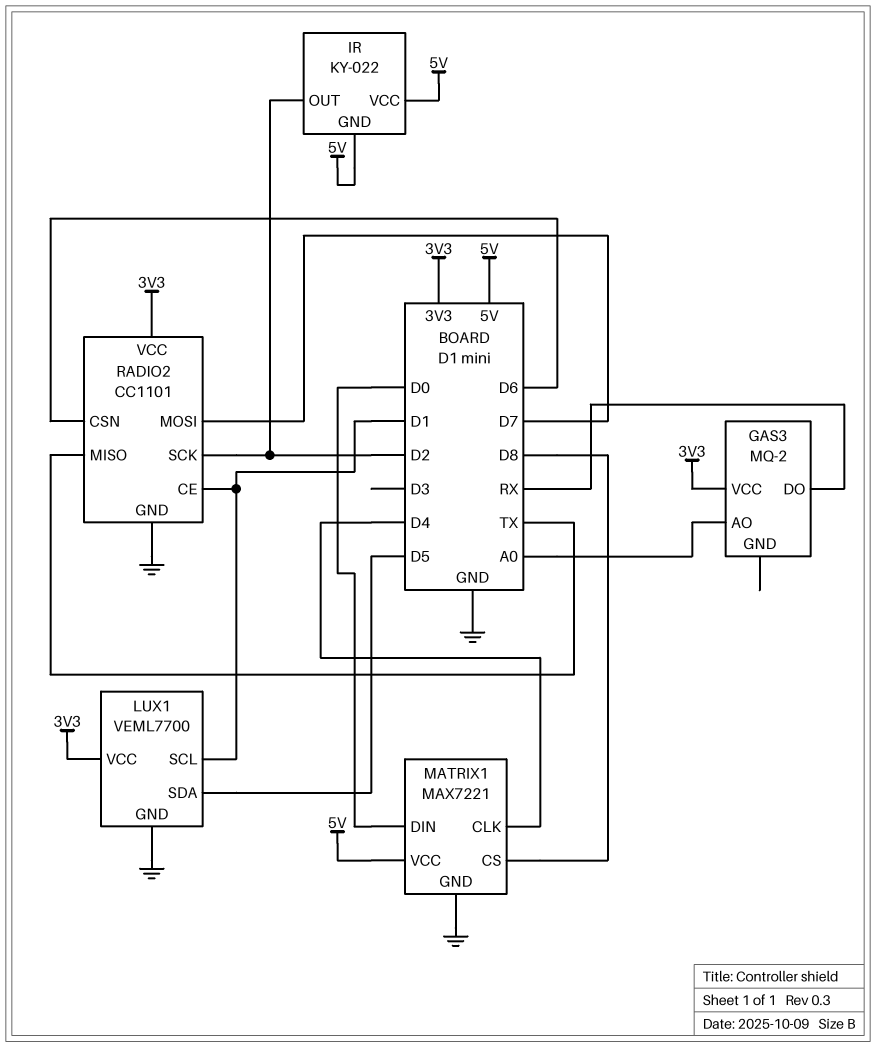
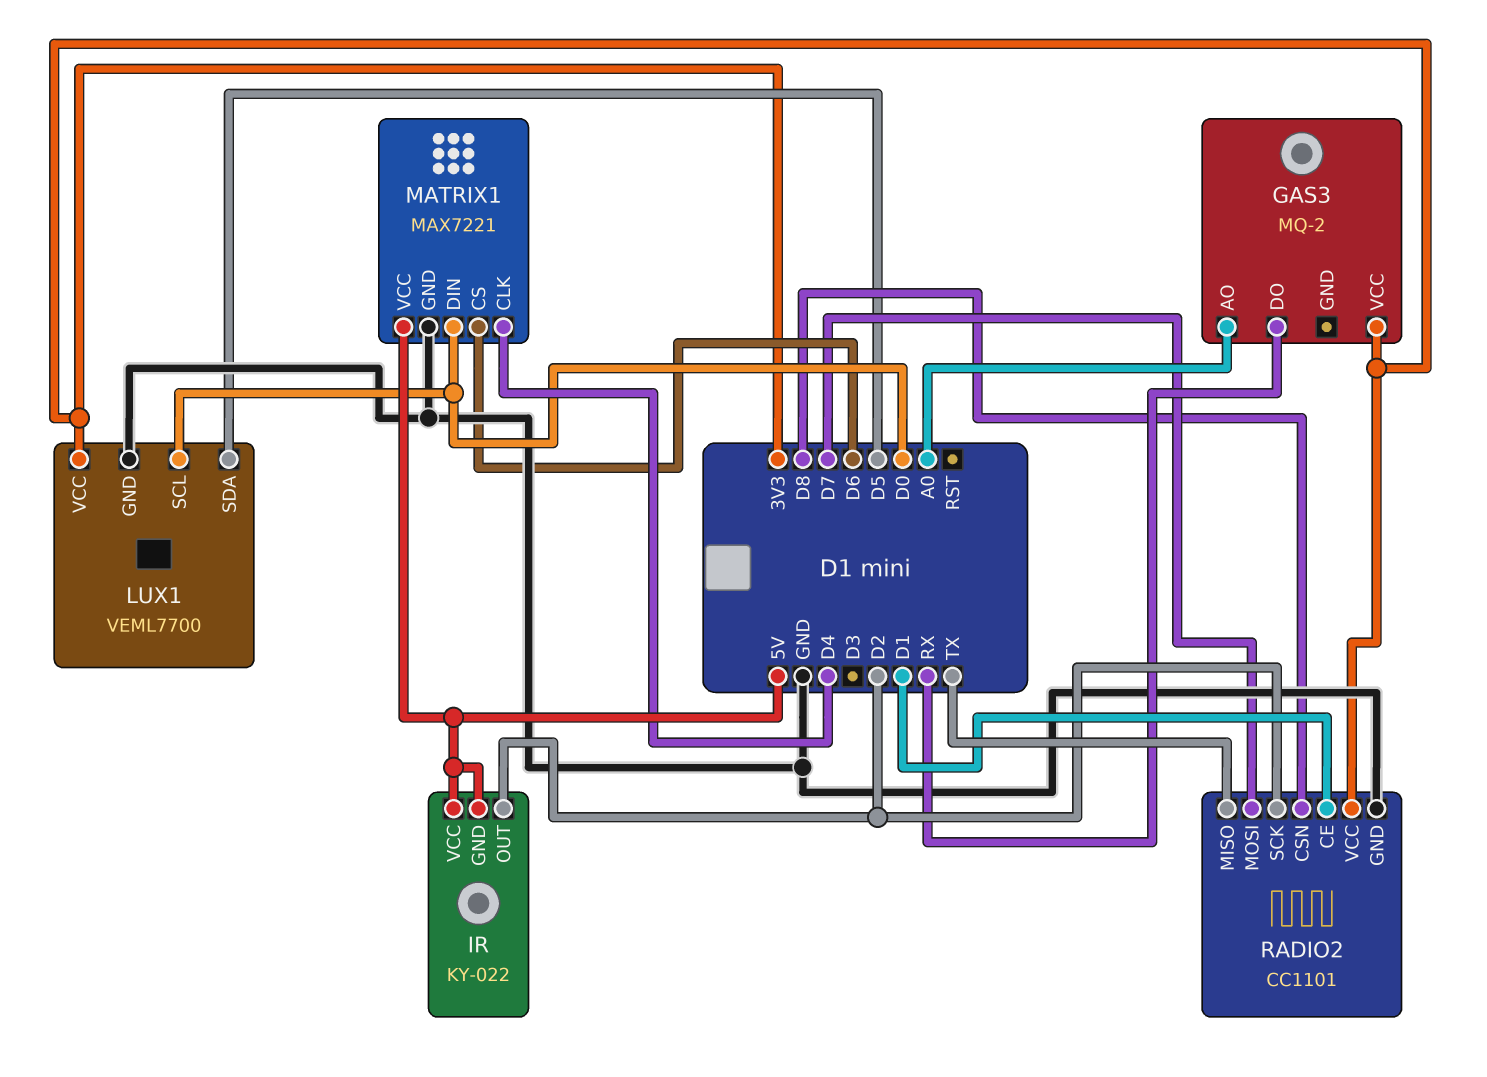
LUX1 pin SCL: D1 -> D0
MATRIX1 pin CS: D8 -> D6
RADIO2 pin CSN: D6 -> D8

